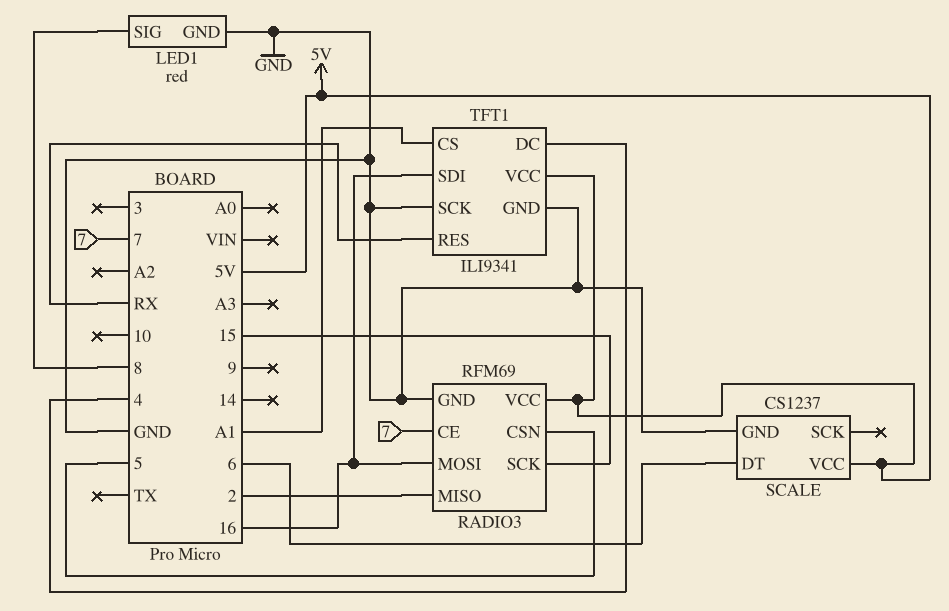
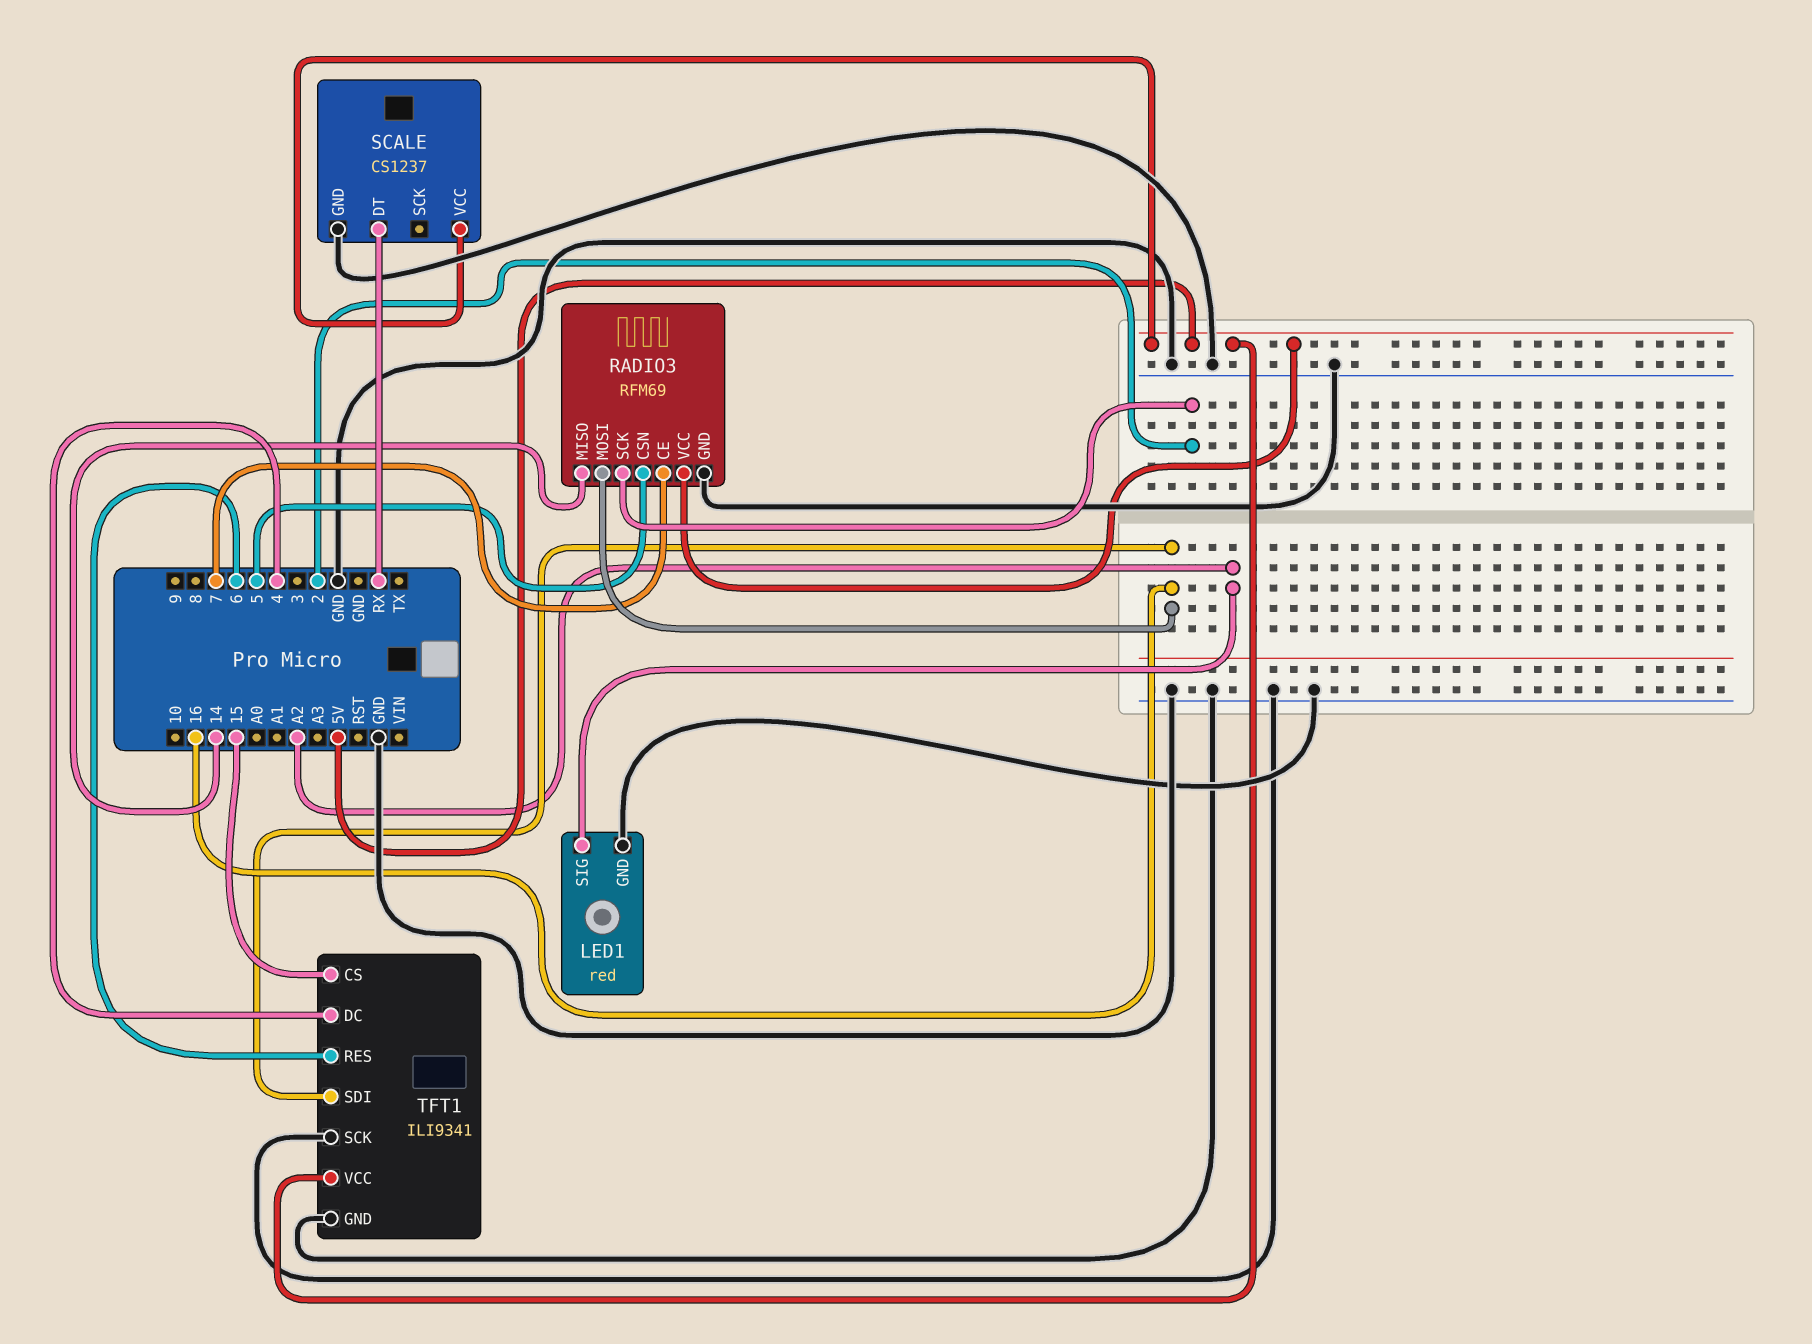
LED1 pin SIG: 8 -> A2
RADIO3 pin MISO: 2 -> 14
RADIO3 pin SCK: 15 -> 2
SCALE pin DT: 6 -> RX
TFT1 pin CS: A1 -> 15
TFT1 pin RES: RX -> 6

